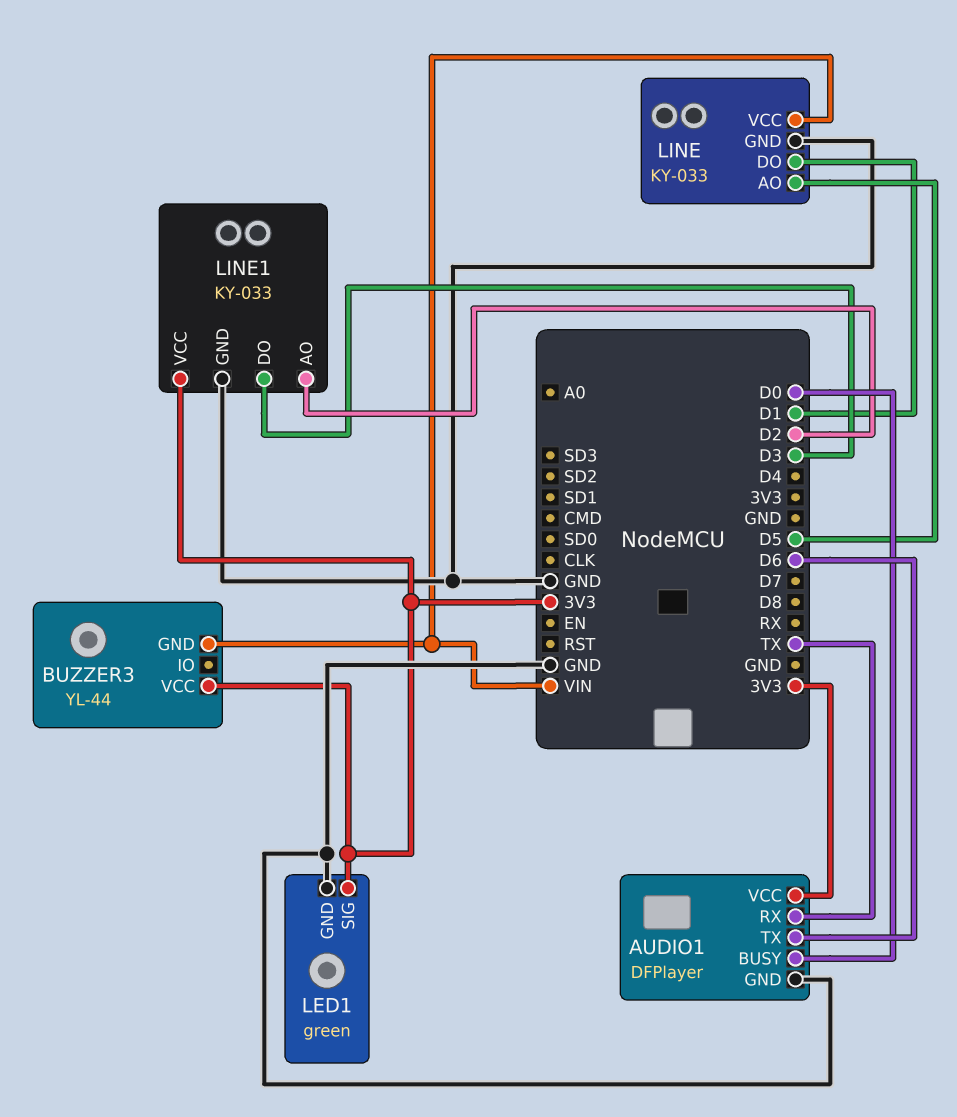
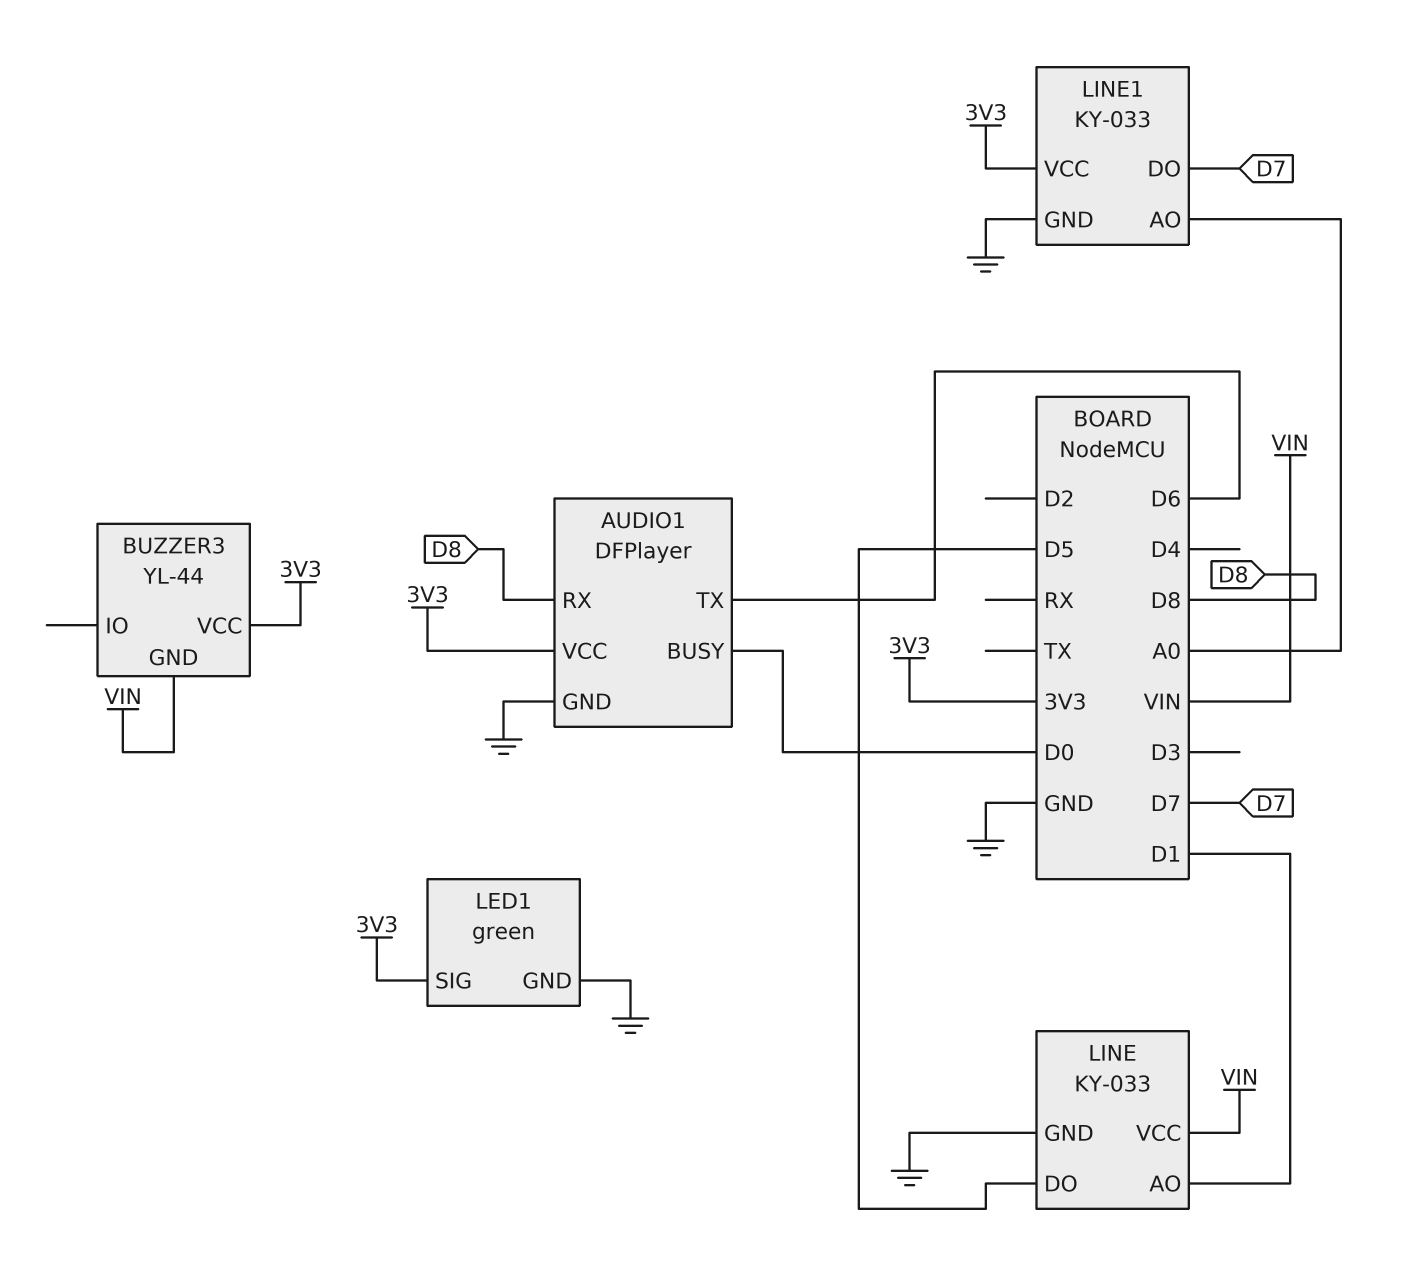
AUDIO1 pin RX: TX -> D8
LINE pin AO: D5 -> D1
LINE pin DO: D1 -> D5
LINE1 pin AO: D2 -> A0
LINE1 pin DO: D3 -> D7

